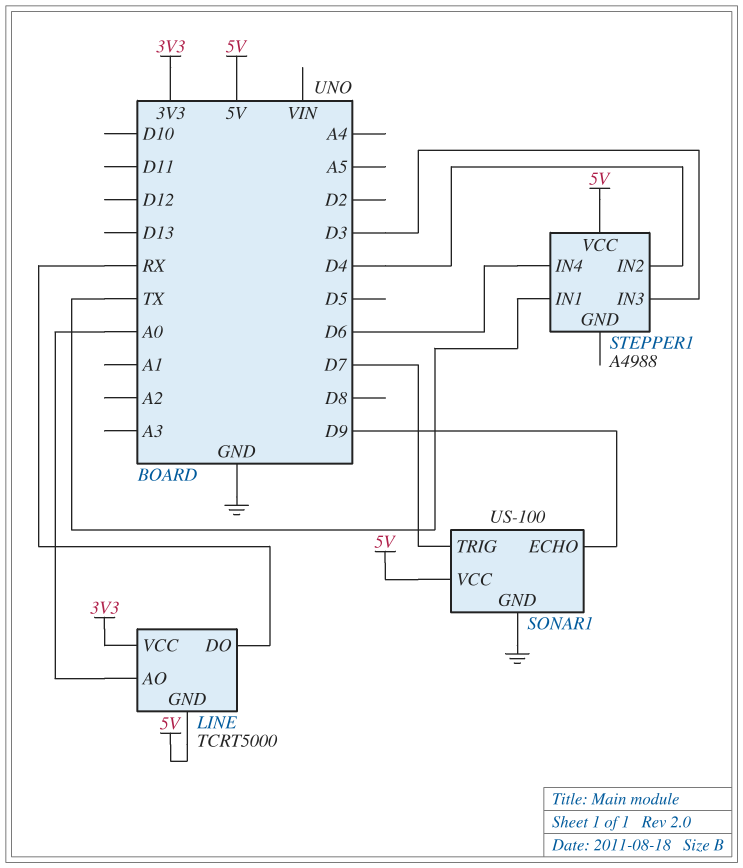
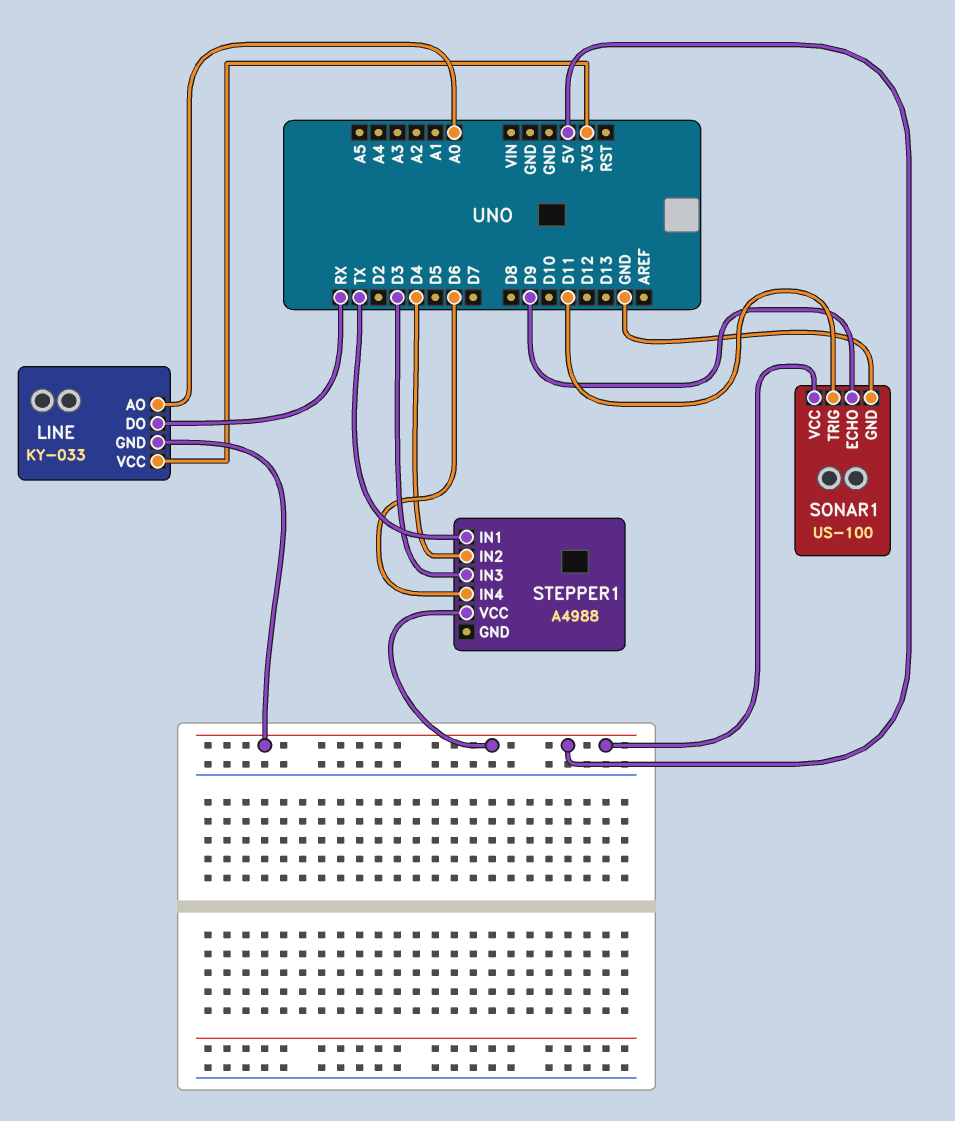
LINE: TCRT5000 -> KY-033
SONAR1 pin TRIG: D7 -> D11

